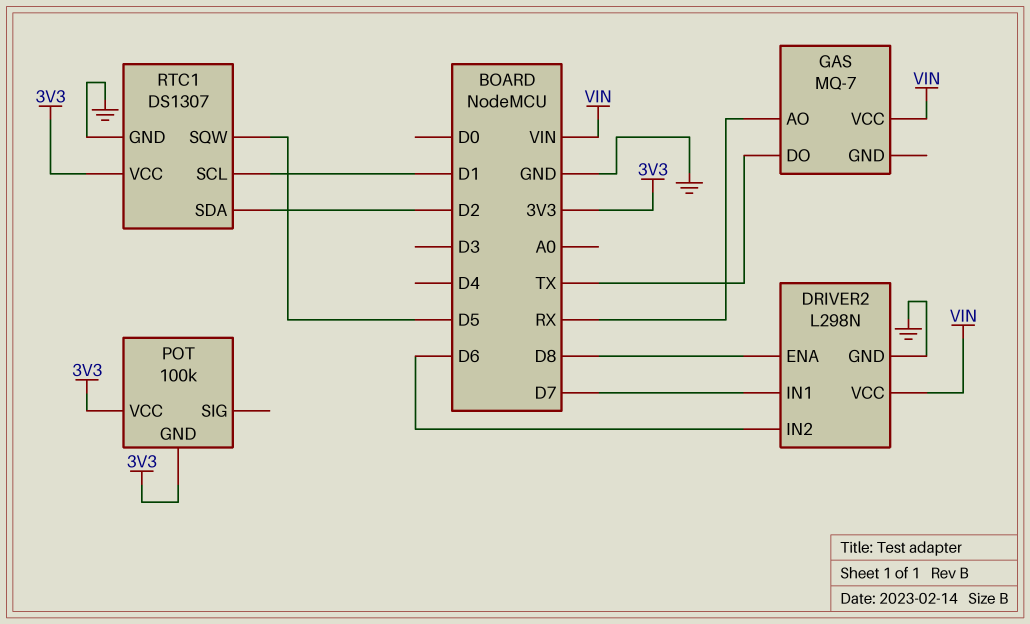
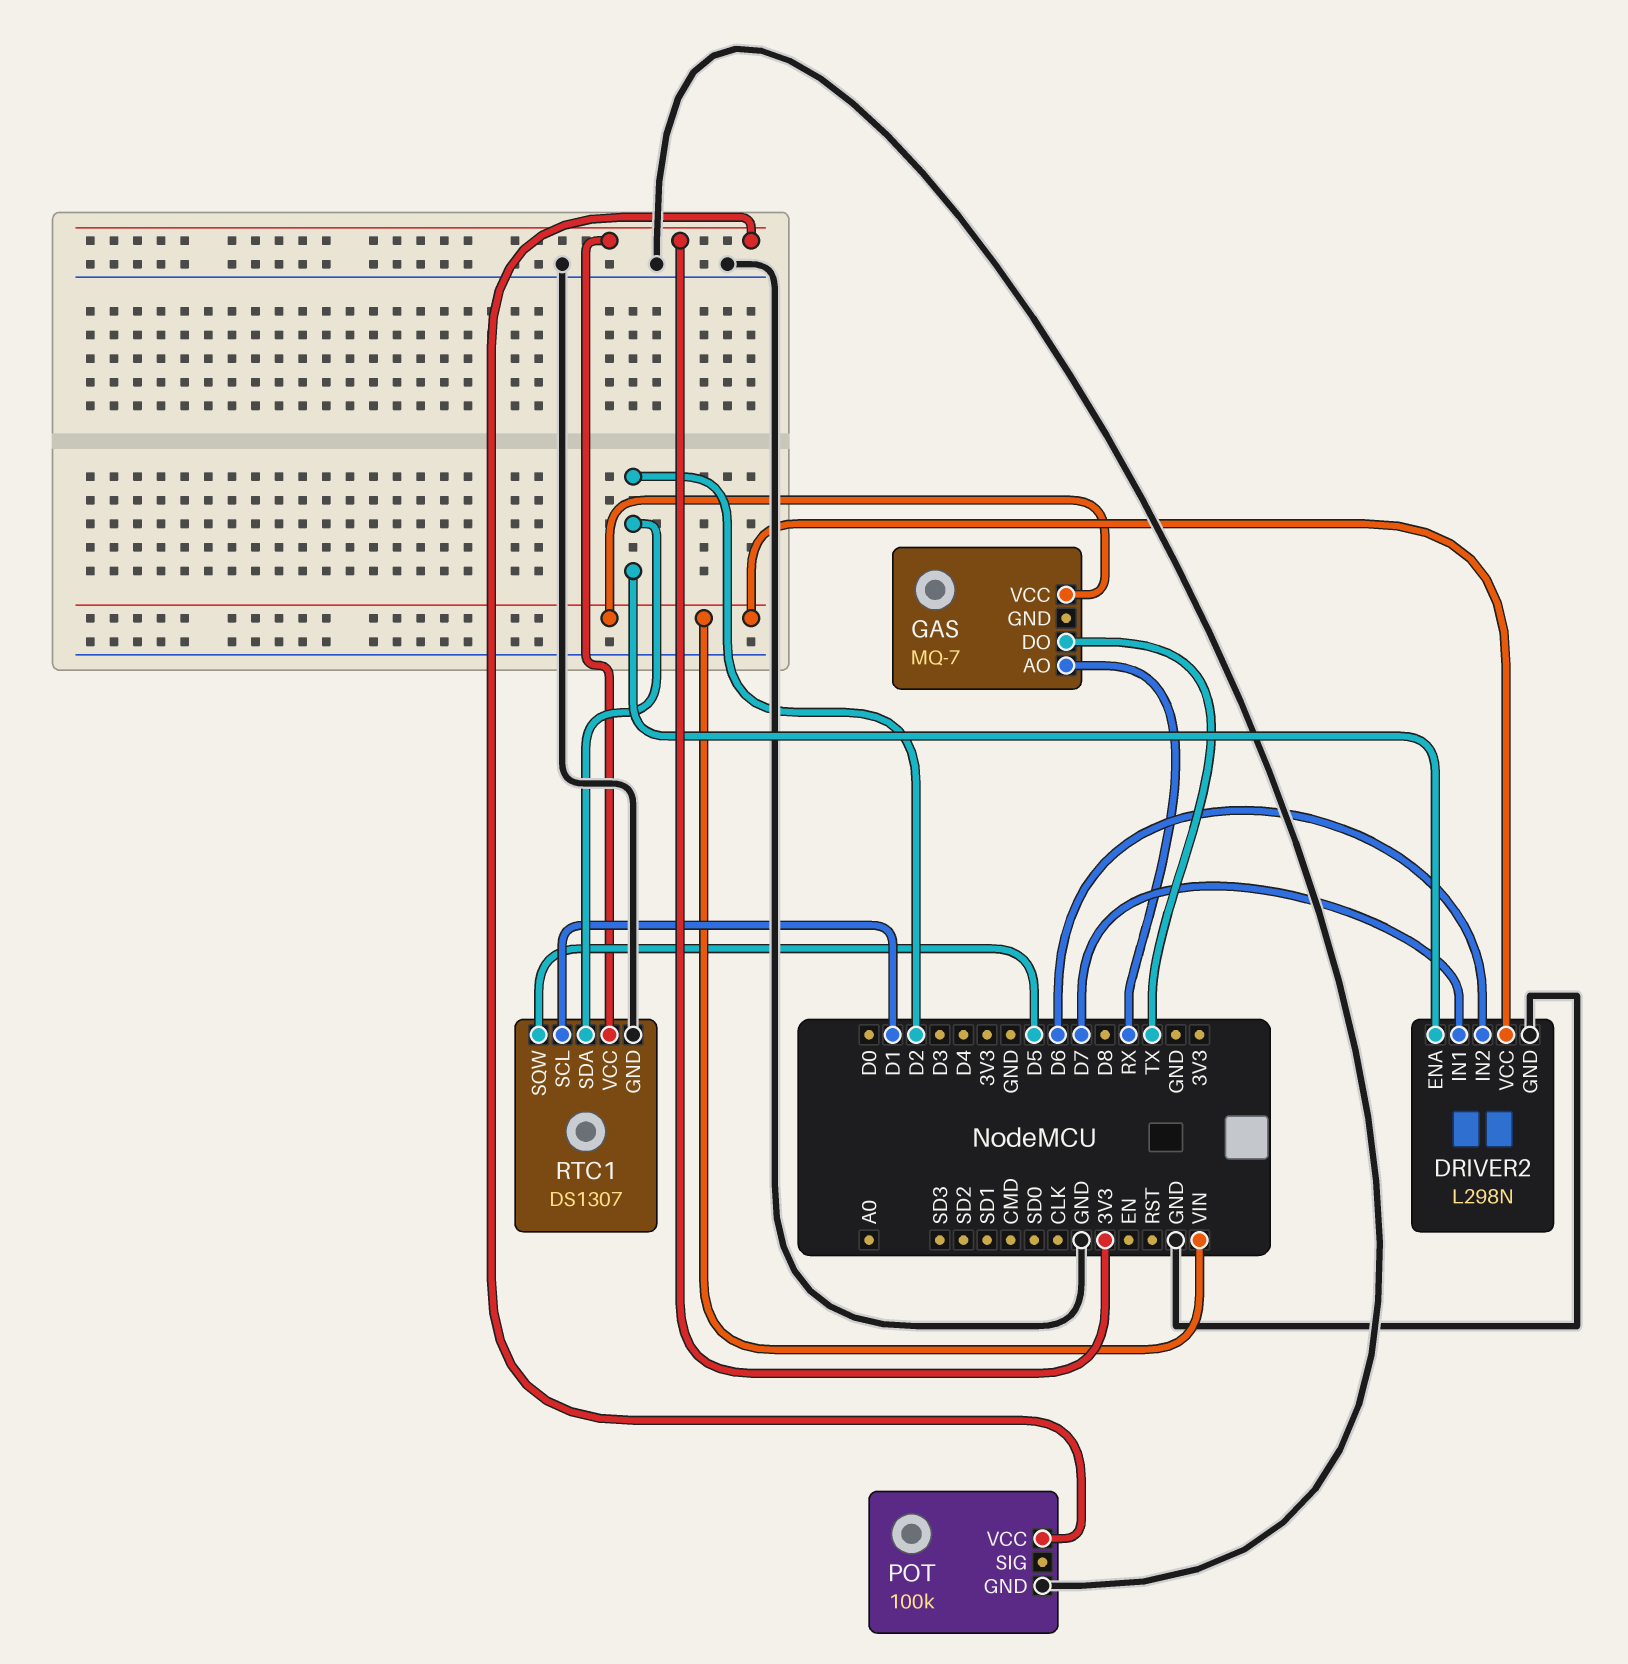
DRIVER2 pin ENA: D8 -> D2
POT pin GND: 3V3 -> GND

